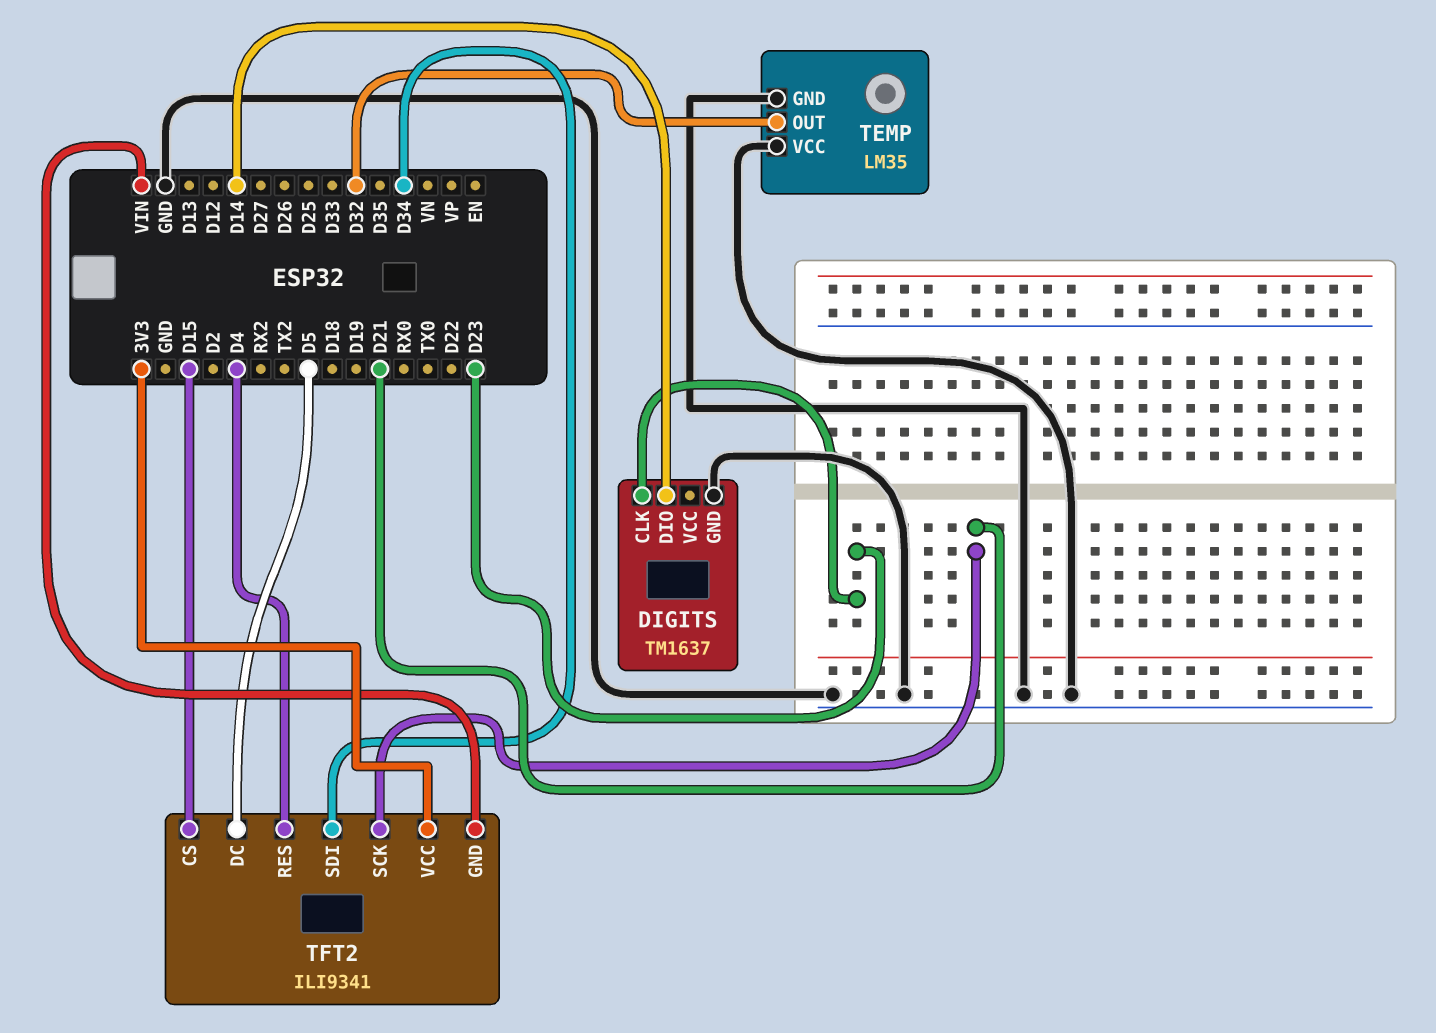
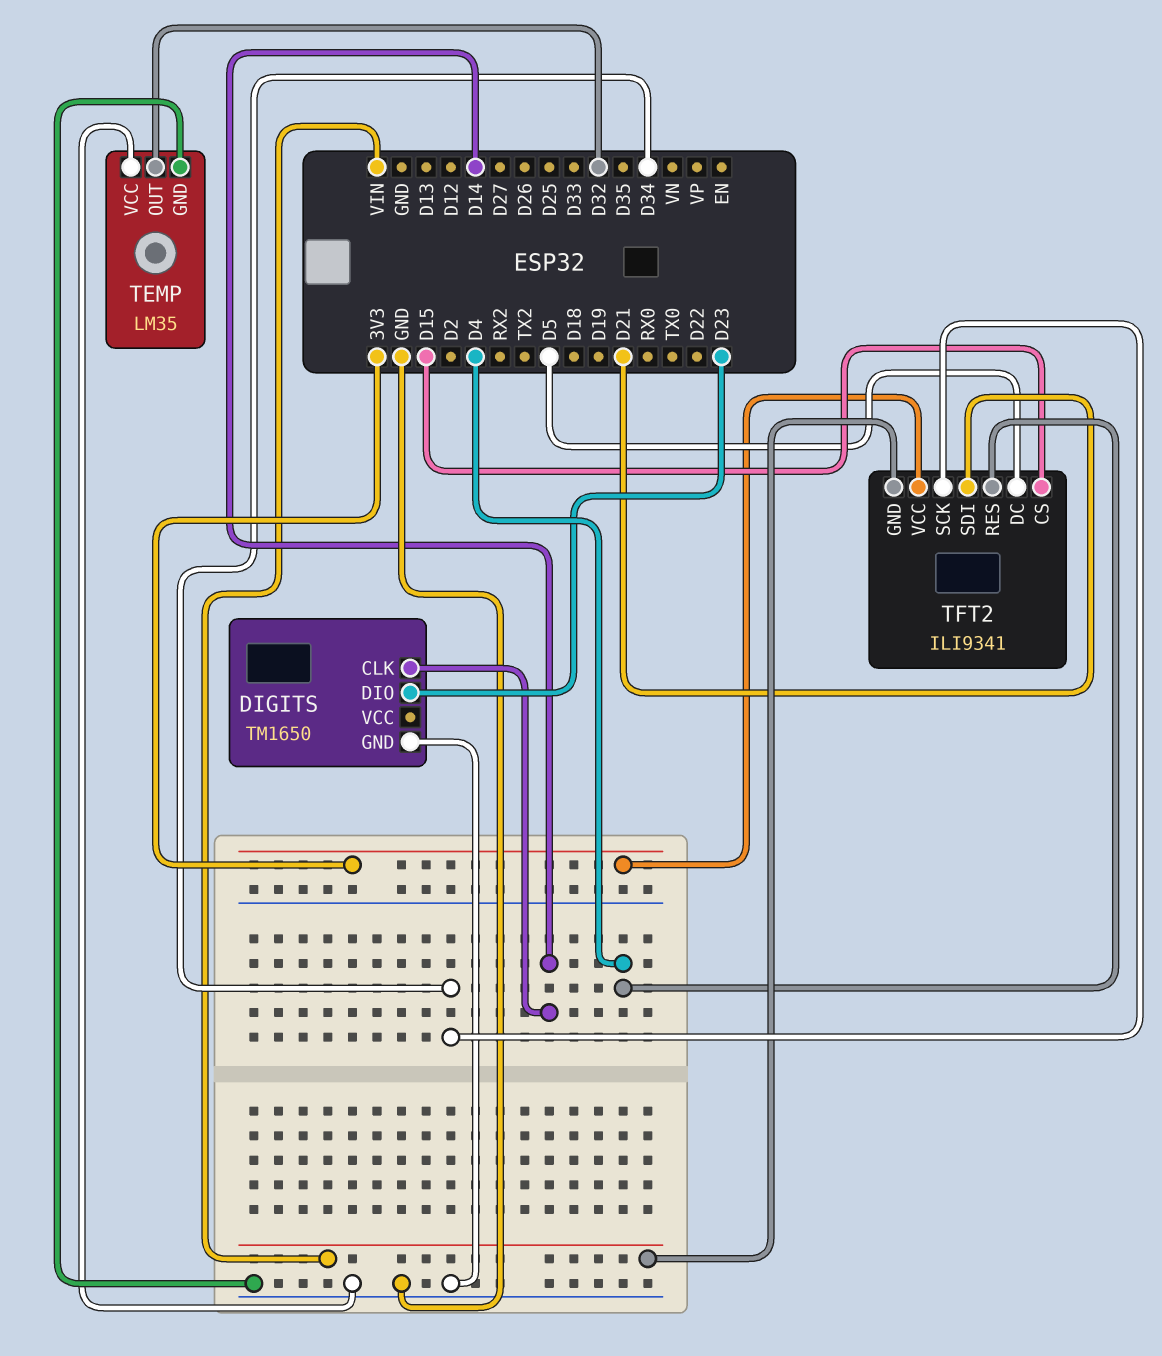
DIGITS: TM1637 -> TM1650
DIGITS pin CLK: D23 -> D14
DIGITS pin DIO: D14 -> D23
TFT2 pin SCK: D21 -> D34
TFT2 pin SDI: D34 -> D21

